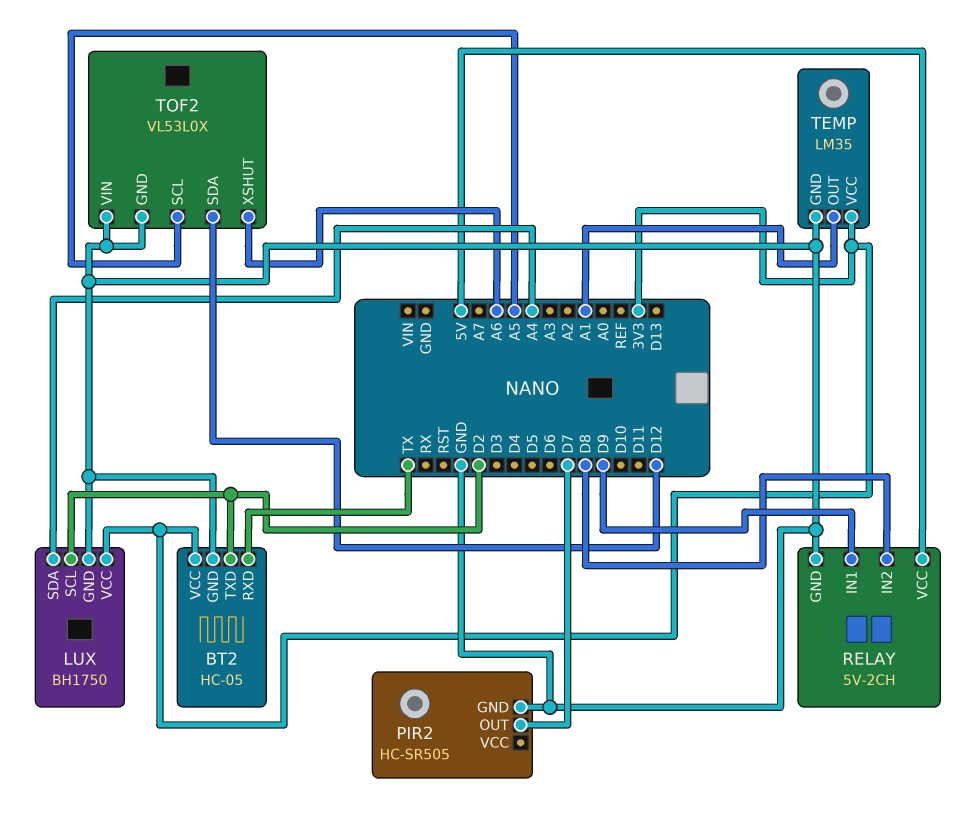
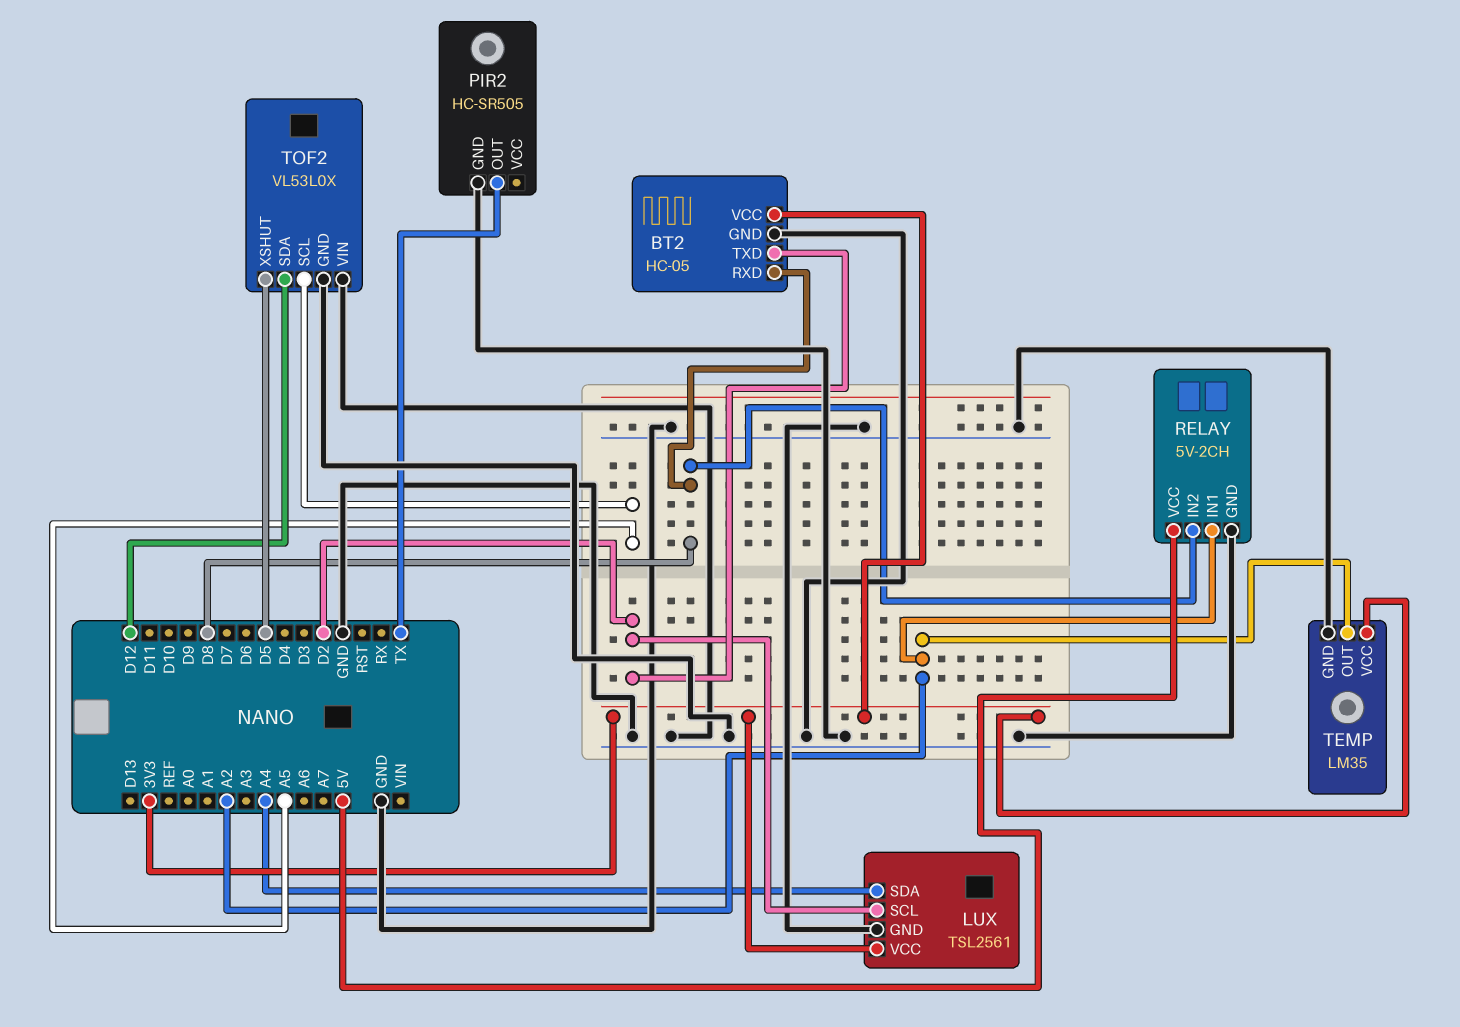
BT2 pin RXD: TX -> D8
LUX: BH1750 -> TSL2561
PIR2 pin OUT: D7 -> TX
RELAY pin IN1: D9 -> A2
TEMP pin OUT: A1 -> A2
TOF2 pin XSHUT: A6 -> D5

